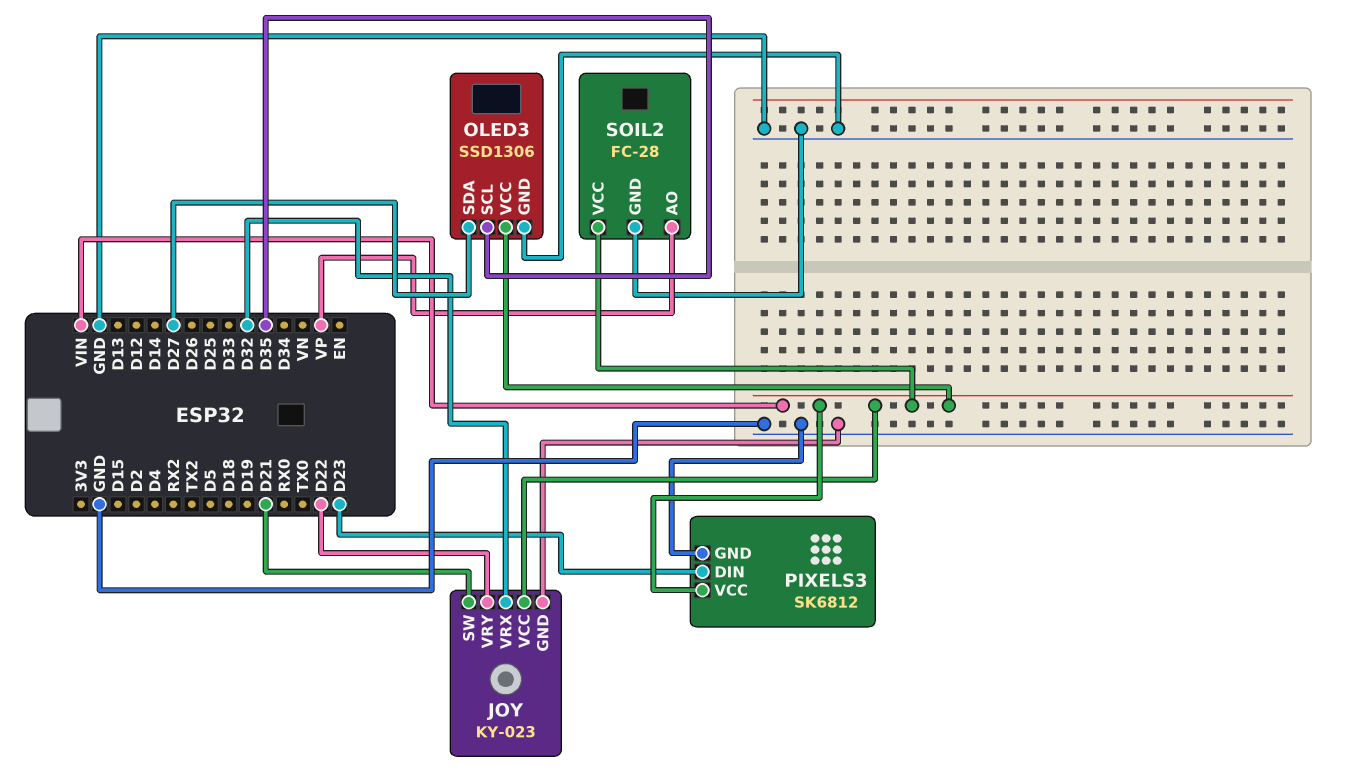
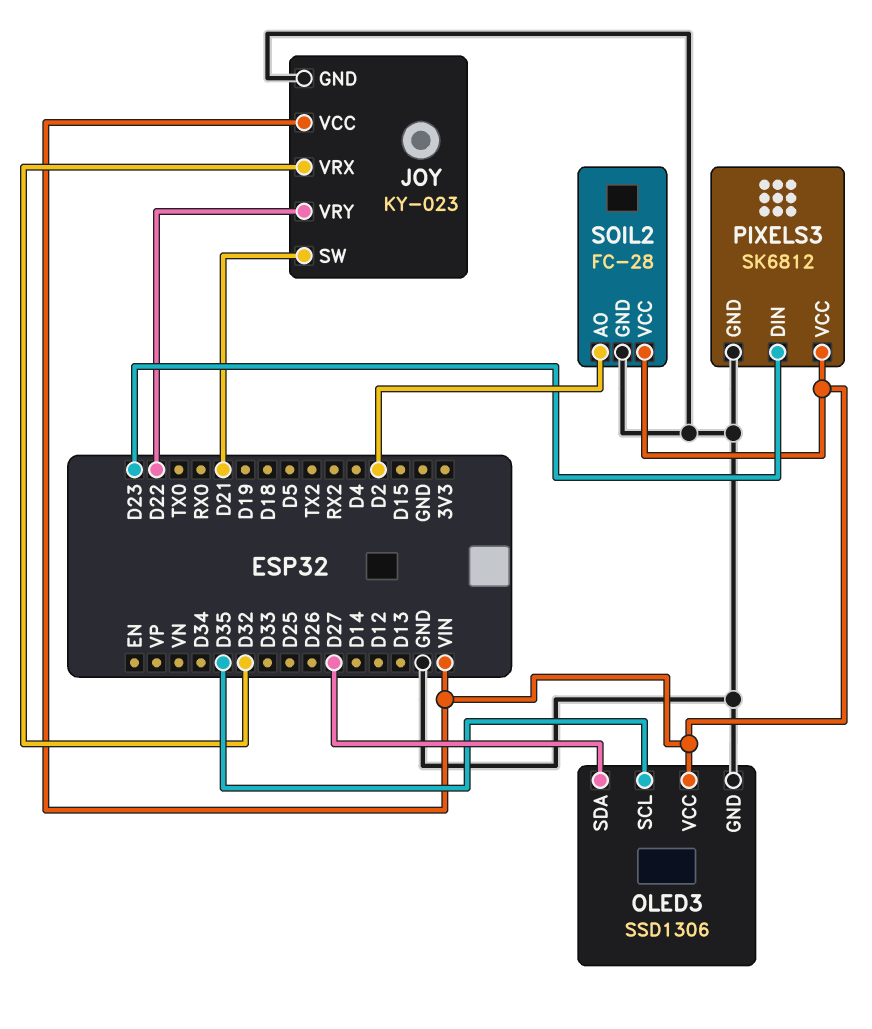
SOIL2 pin AO: VP -> D2

